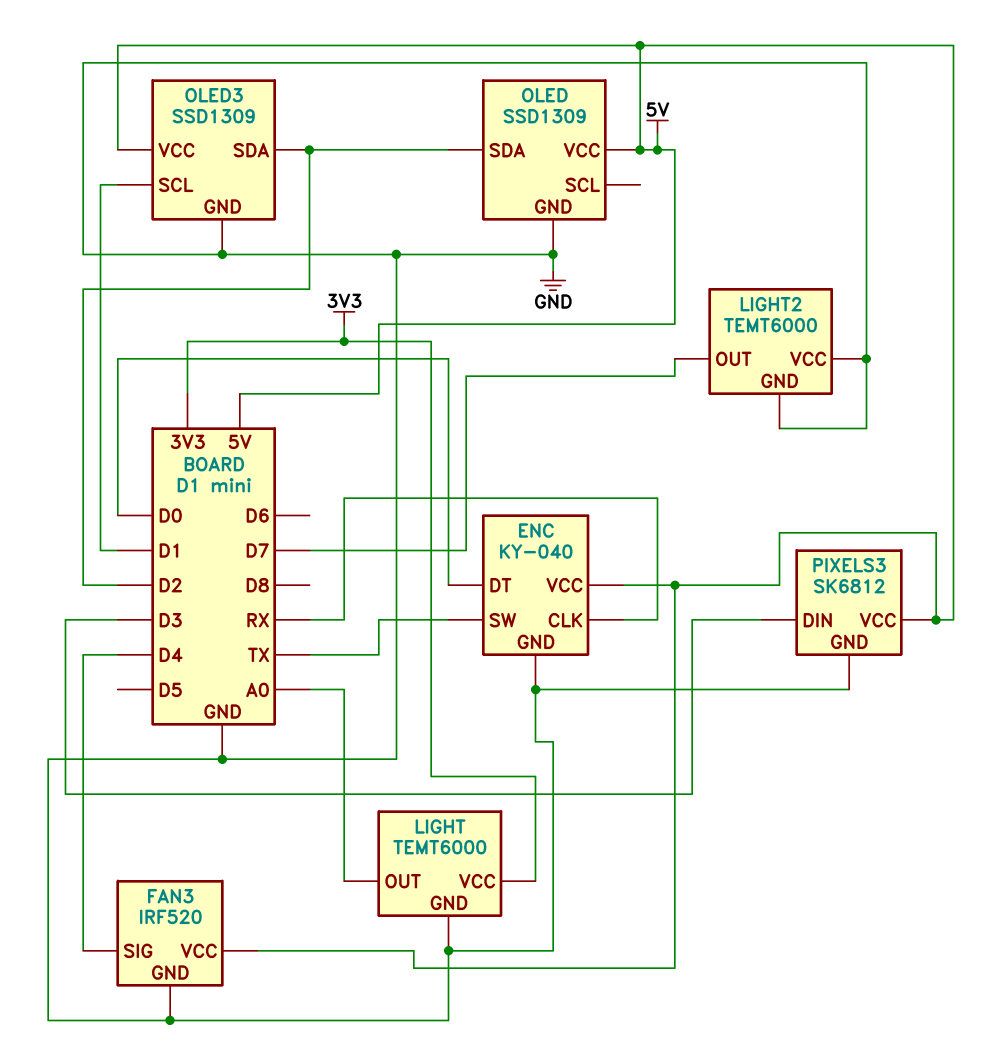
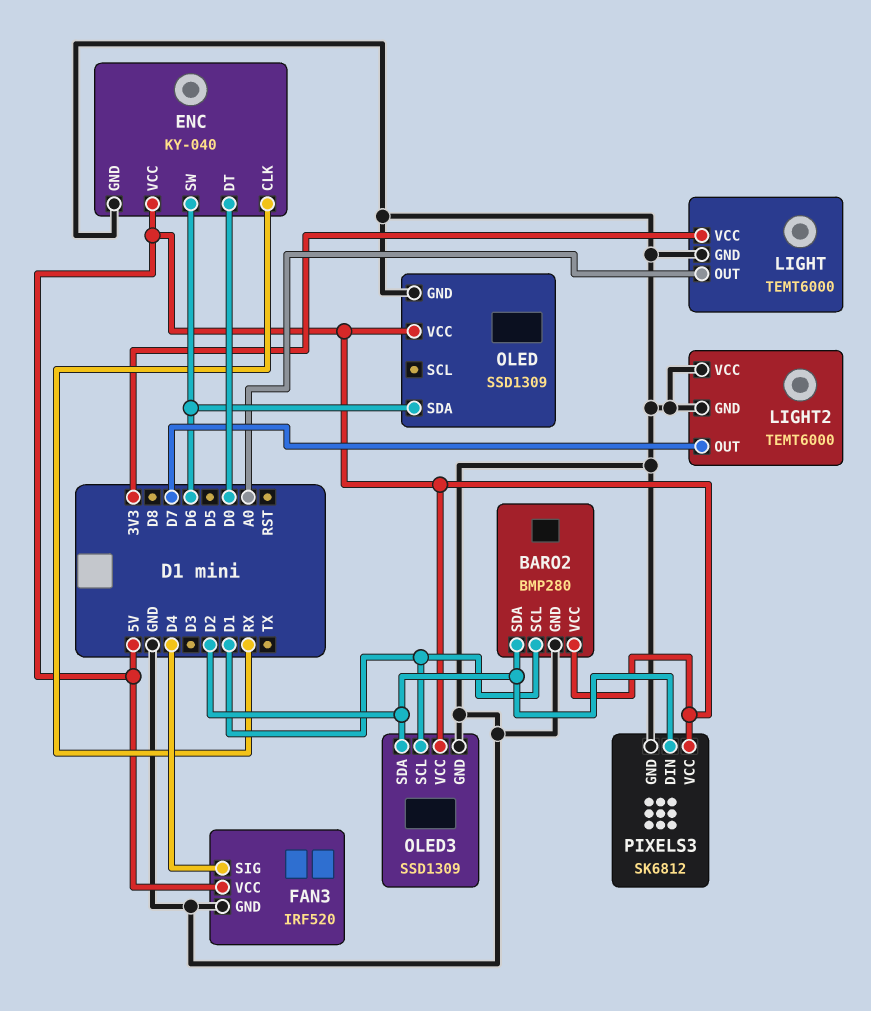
BARO2: none -> BMP280
BARO2 pin GND: none -> GND
BARO2 pin SCL: none -> D1
BARO2 pin SDA: none -> D2
BARO2 pin VCC: none -> 5V
ENC pin SW: TX -> D6
OLED pin SDA: D2 -> D6
PIXELS3 pin DIN: D3 -> D2

